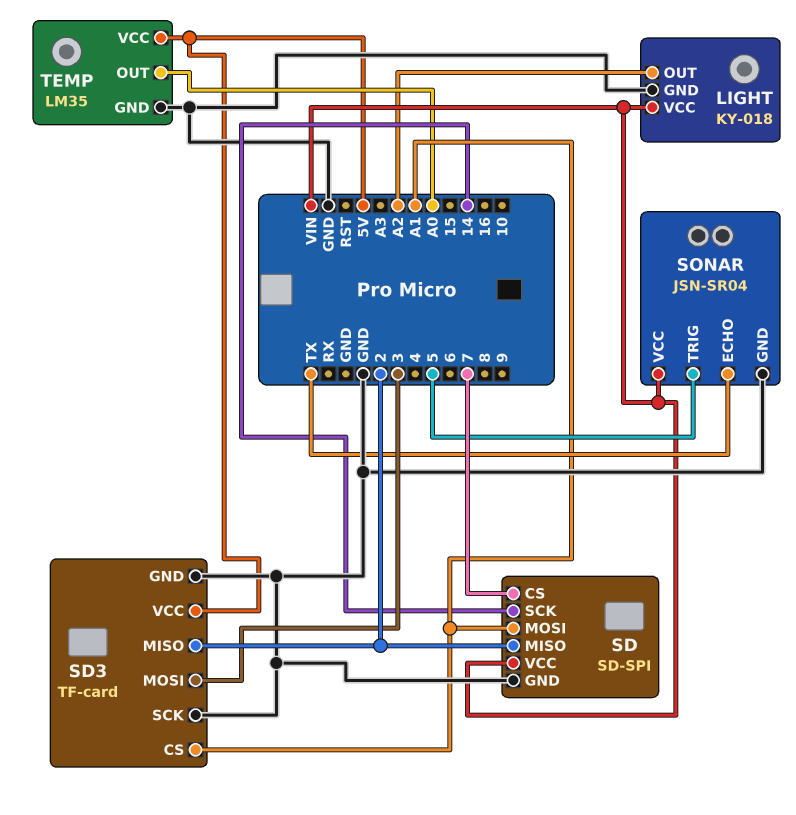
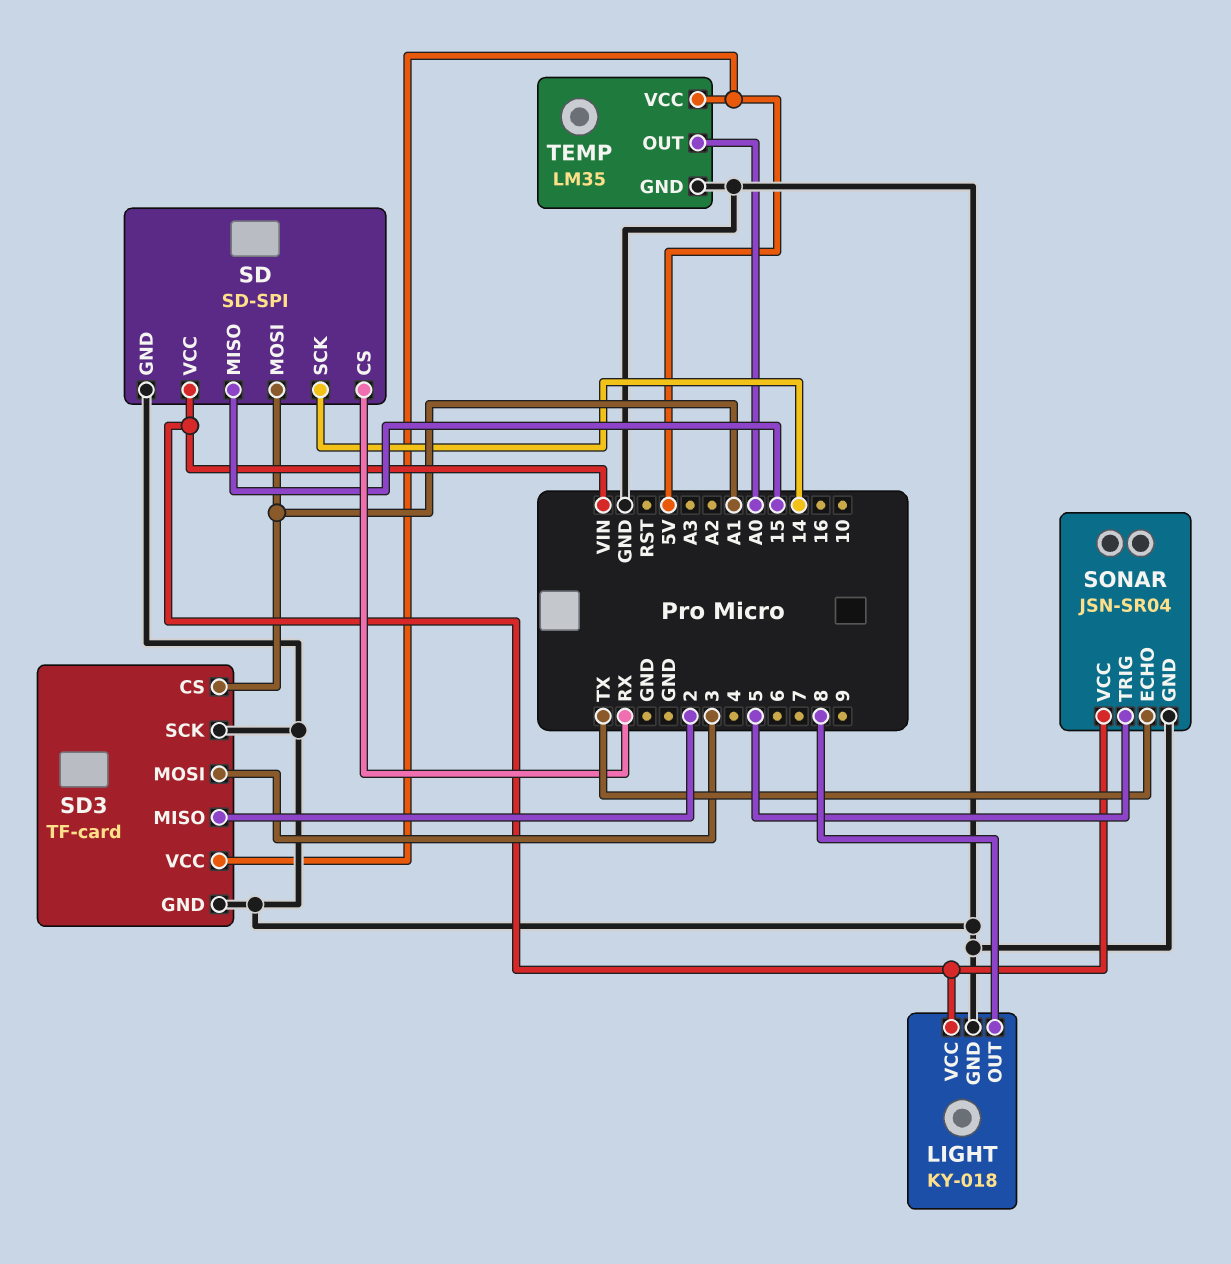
LIGHT pin OUT: A2 -> 8
SD pin CS: 7 -> RX
SD pin MISO: 2 -> 15

